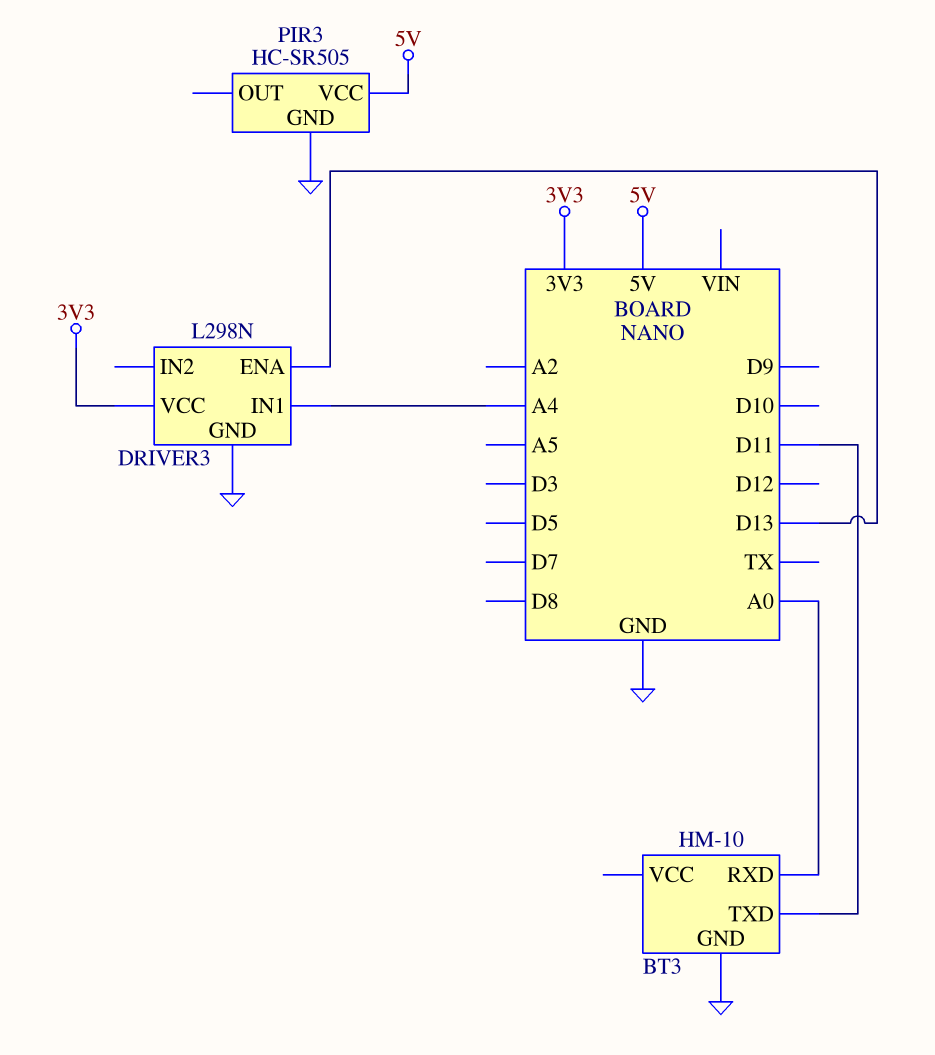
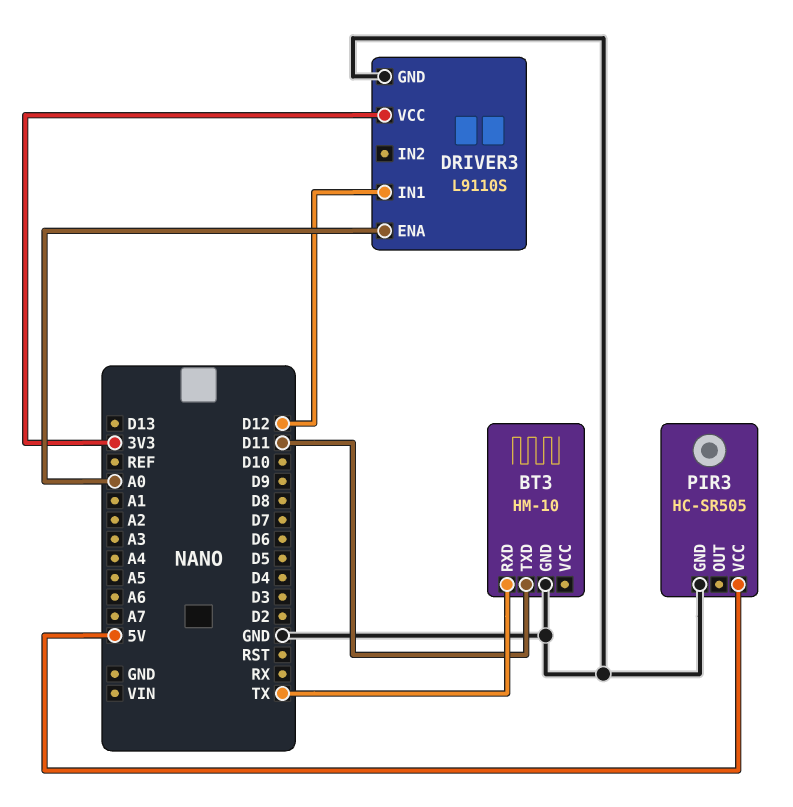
BT3 pin RXD: A0 -> TX
DRIVER3: L298N -> L9110S
DRIVER3 pin ENA: D13 -> A0
DRIVER3 pin IN1: A4 -> D12

